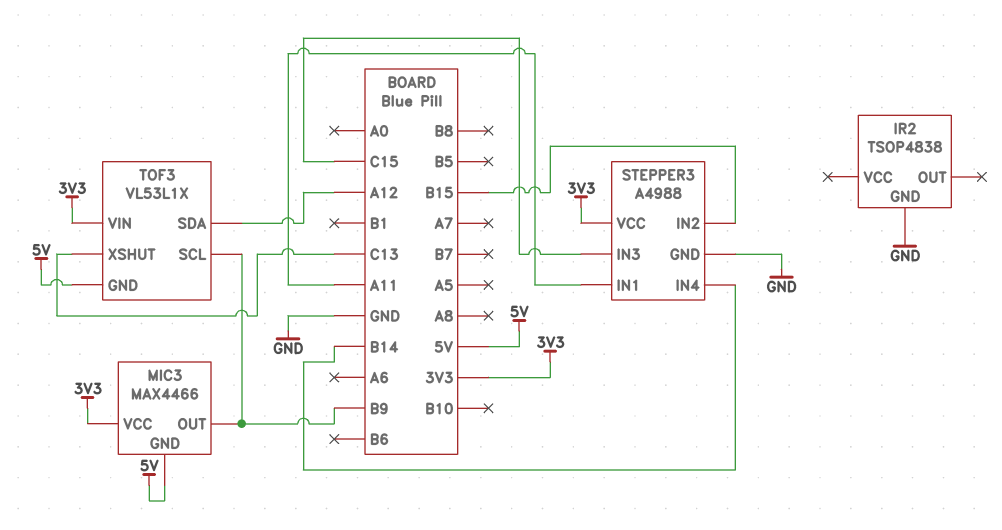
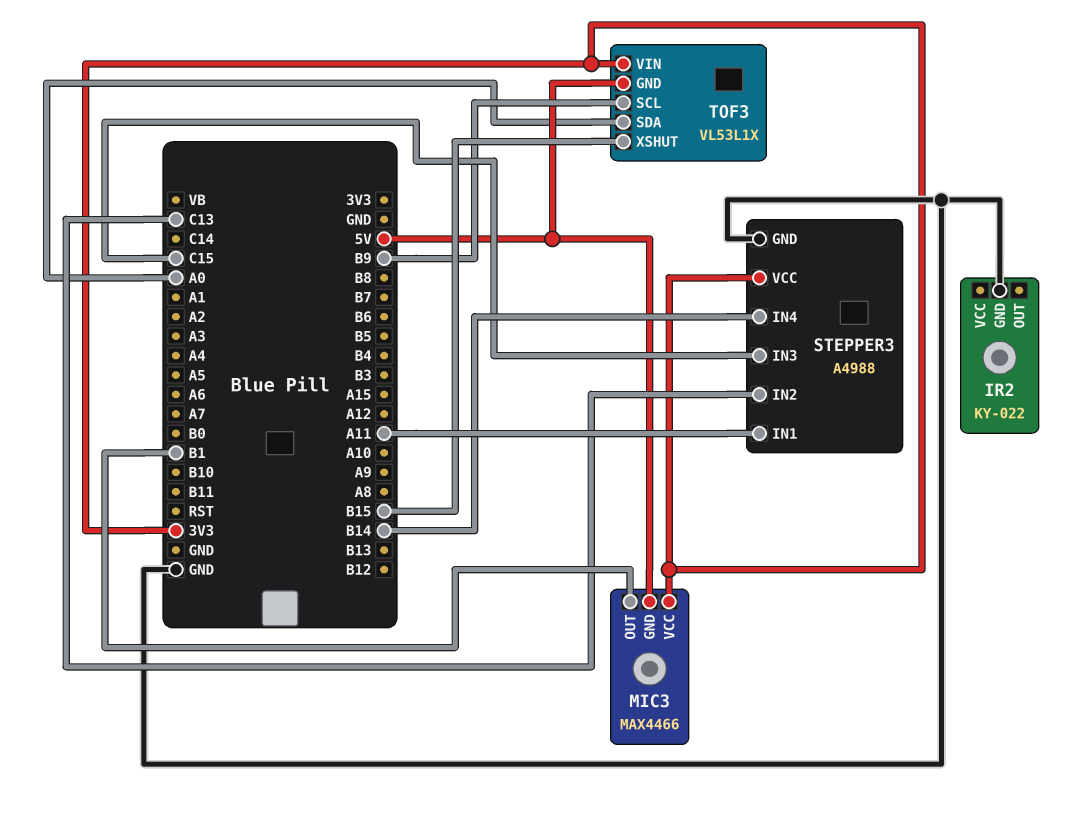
IR2: TSOP4838 -> KY-022
MIC3 pin OUT: B9 -> B1
STEPPER3 pin IN2: B15 -> C13
TOF3 pin SDA: A12 -> A0
TOF3 pin XSHUT: C13 -> B15

